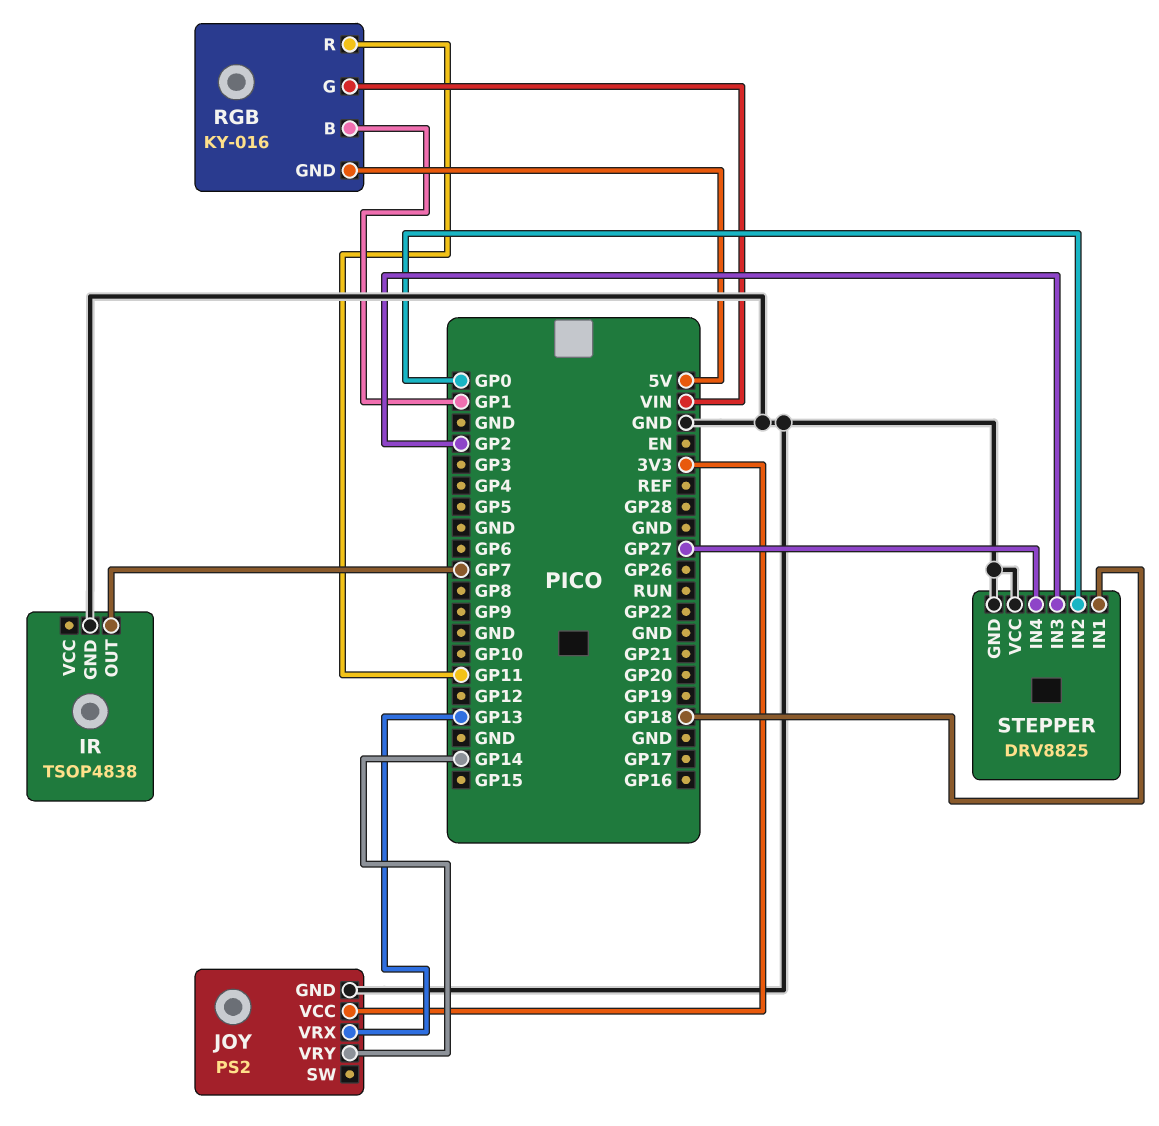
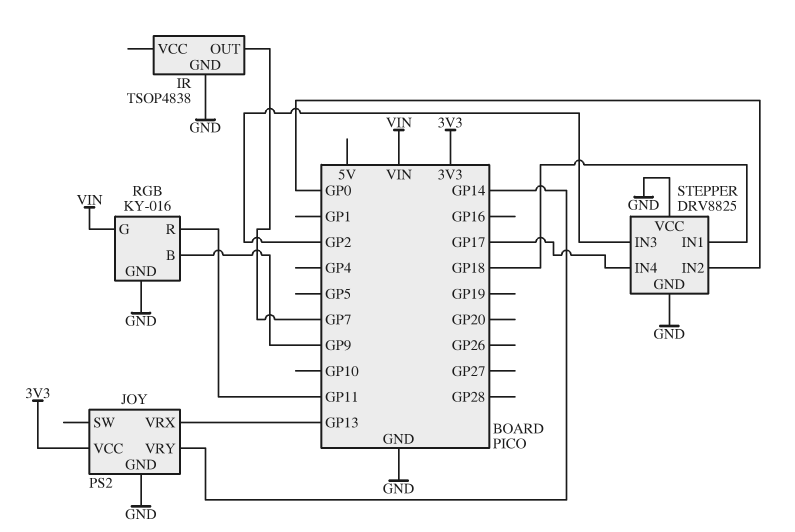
RGB pin B: GP1 -> GP9
RGB pin GND: 5V -> GND
STEPPER pin IN4: GP27 -> GP17

